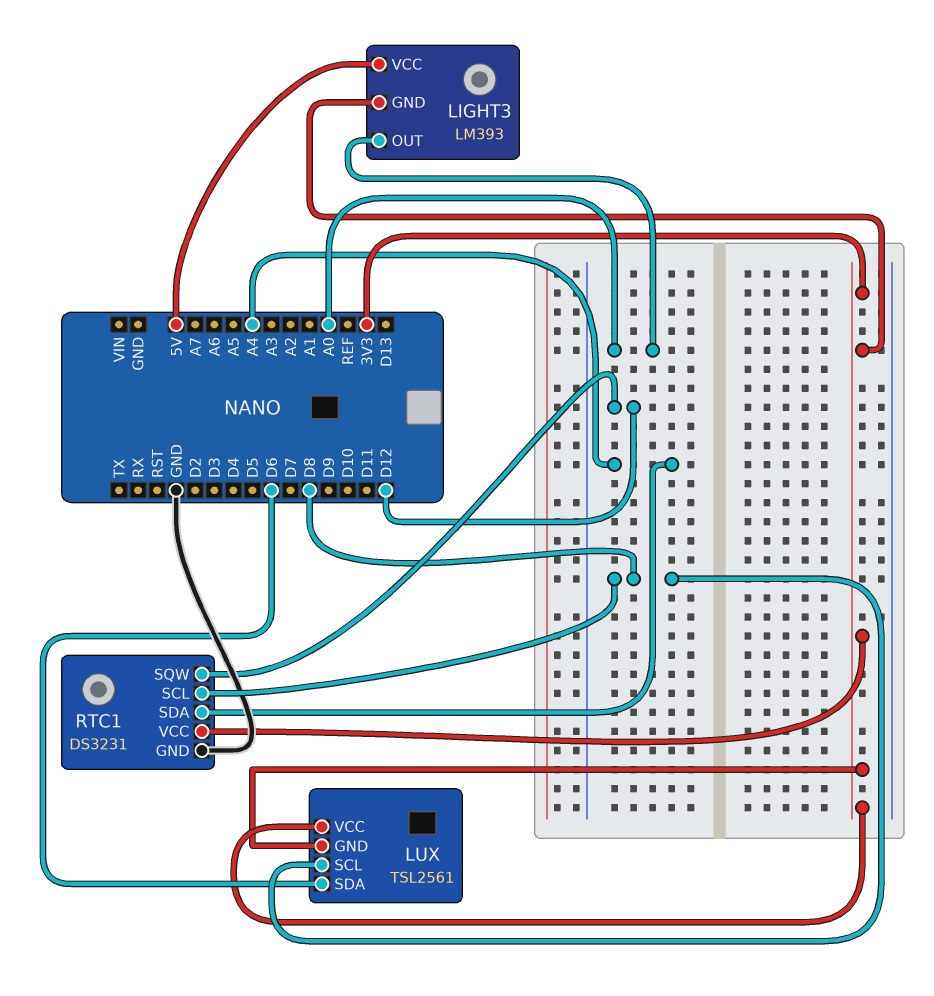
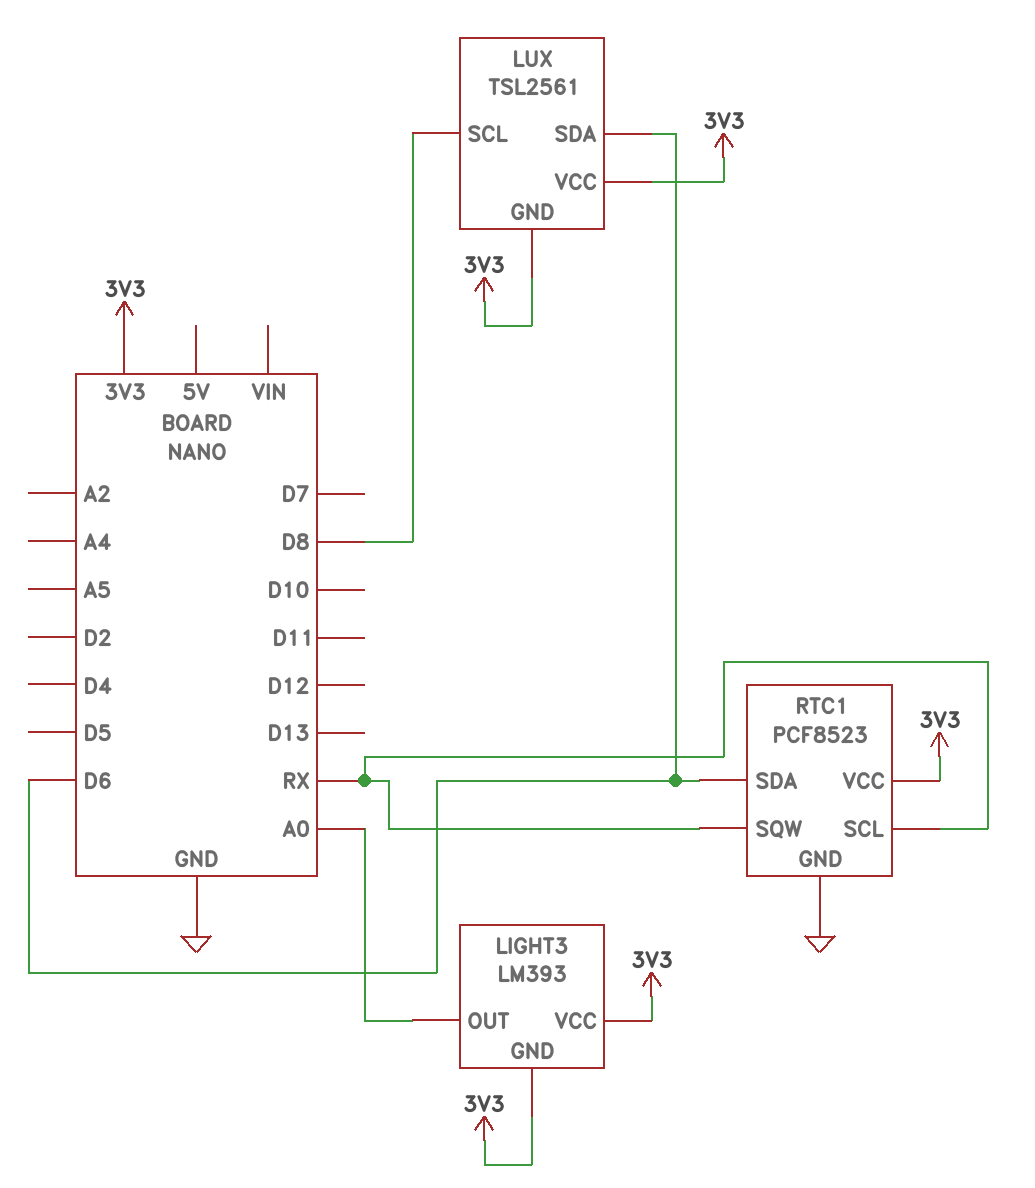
LIGHT3 pin VCC: 5V -> 3V3
RTC1: DS3231 -> PCF8523
RTC1 pin SCL: D8 -> RX
RTC1 pin SDA: A4 -> D6
RTC1 pin SQW: D12 -> RX

